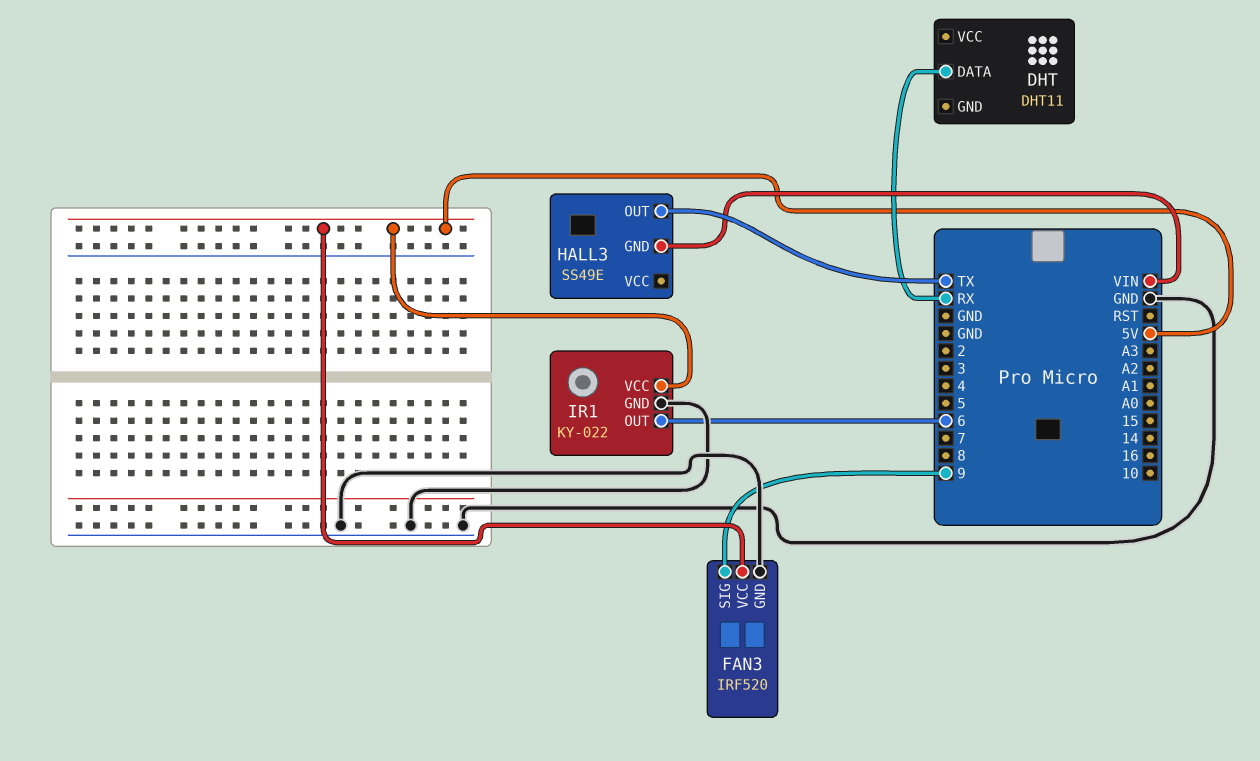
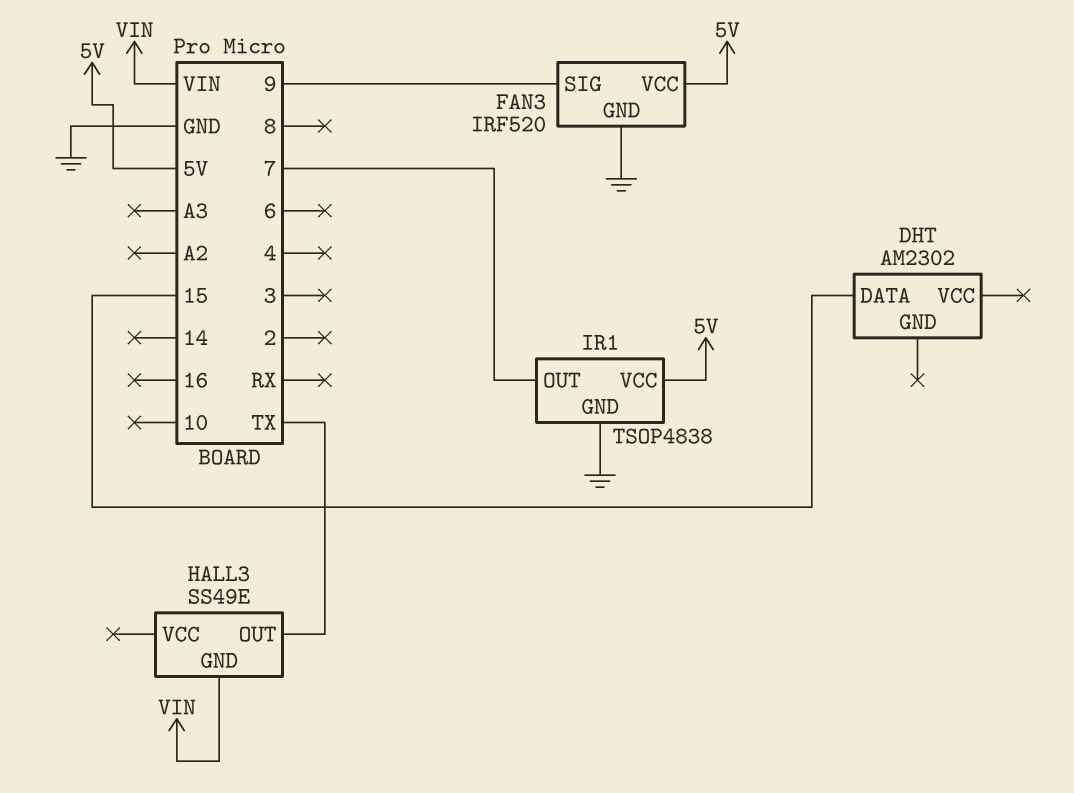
DHT: DHT11 -> AM2302
DHT pin DATA: RX -> 15
IR1: KY-022 -> TSOP4838
IR1 pin OUT: 6 -> 7

